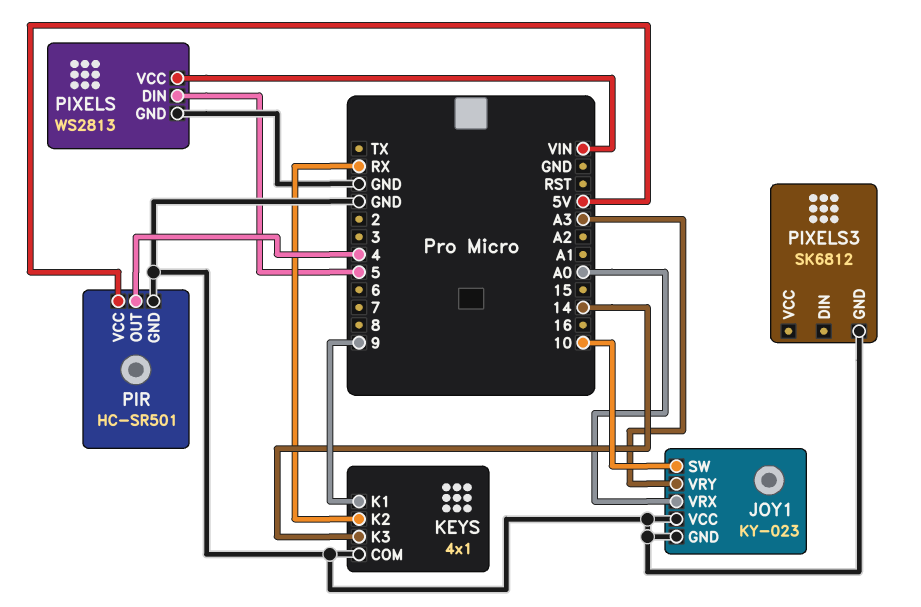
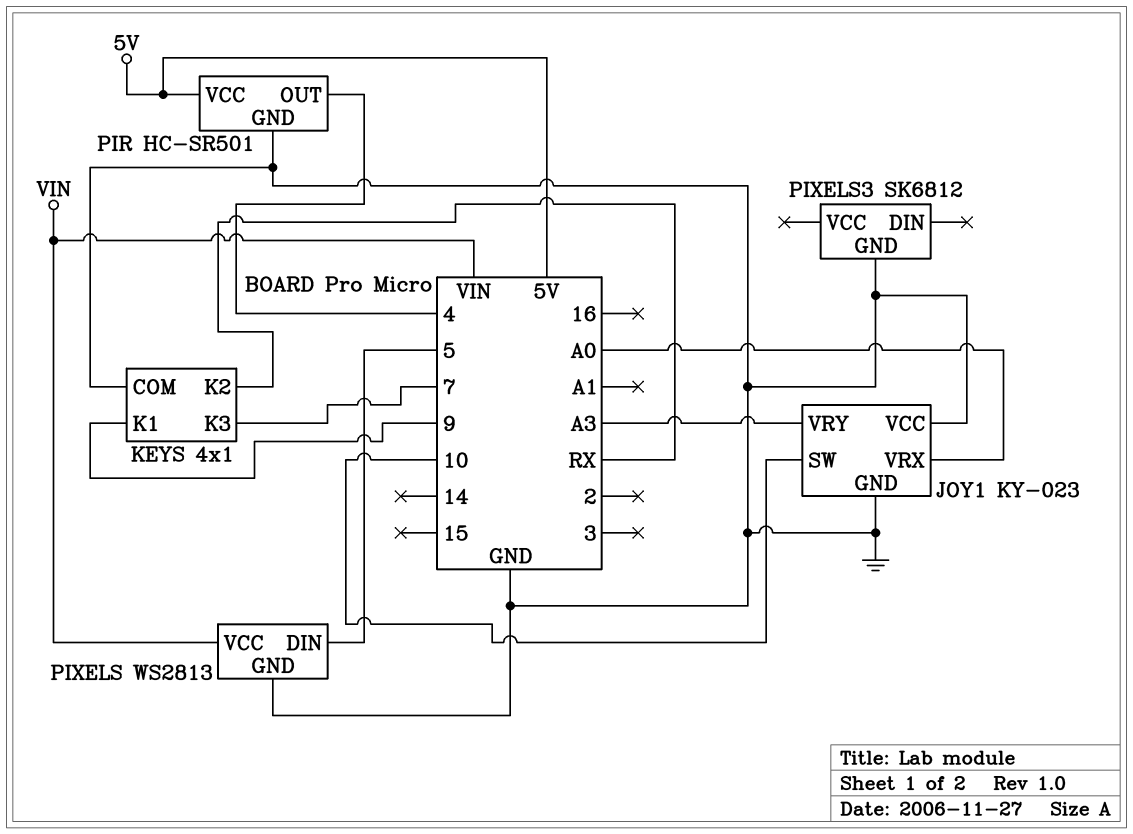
KEYS pin K3: 14 -> 7

